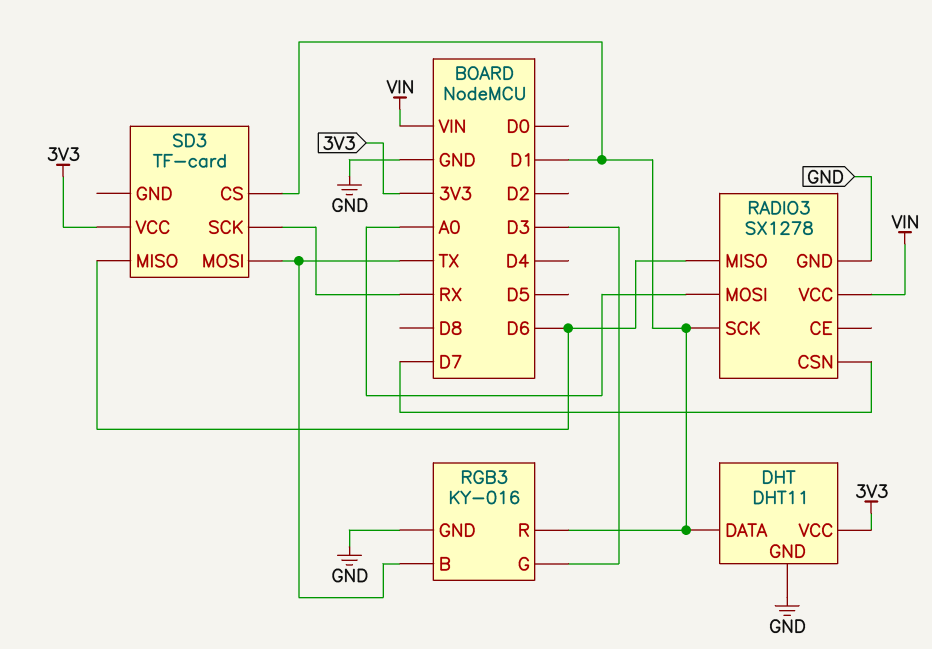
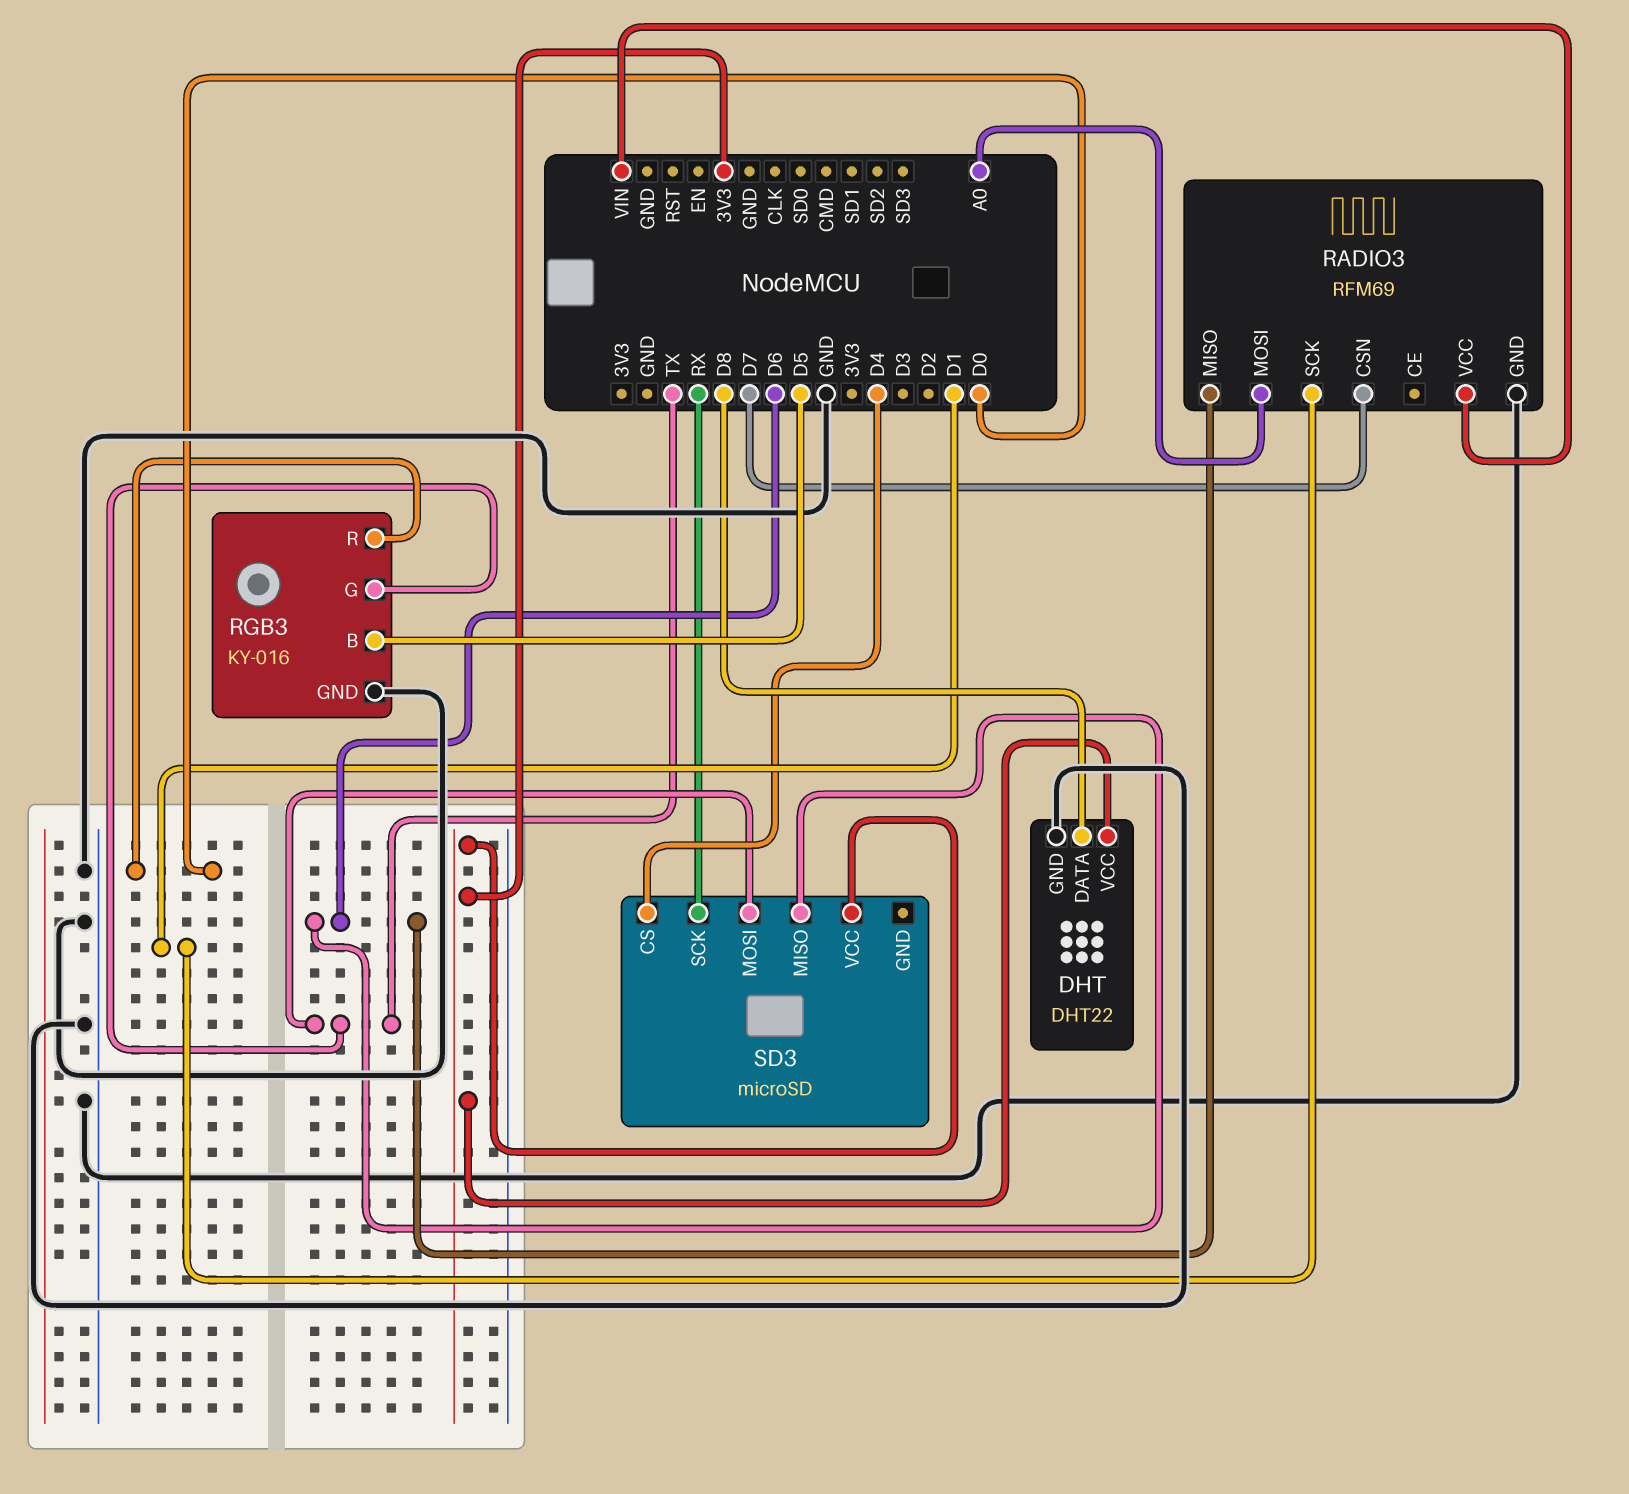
DHT: DHT11 -> DHT22
DHT pin DATA: D1 -> D8
RADIO3: SX1278 -> RFM69
RGB3 pin B: TX -> D5
RGB3 pin G: D3 -> TX
RGB3 pin R: D1 -> D0
SD3: TF-card -> microSD
SD3 pin CS: D1 -> D4

